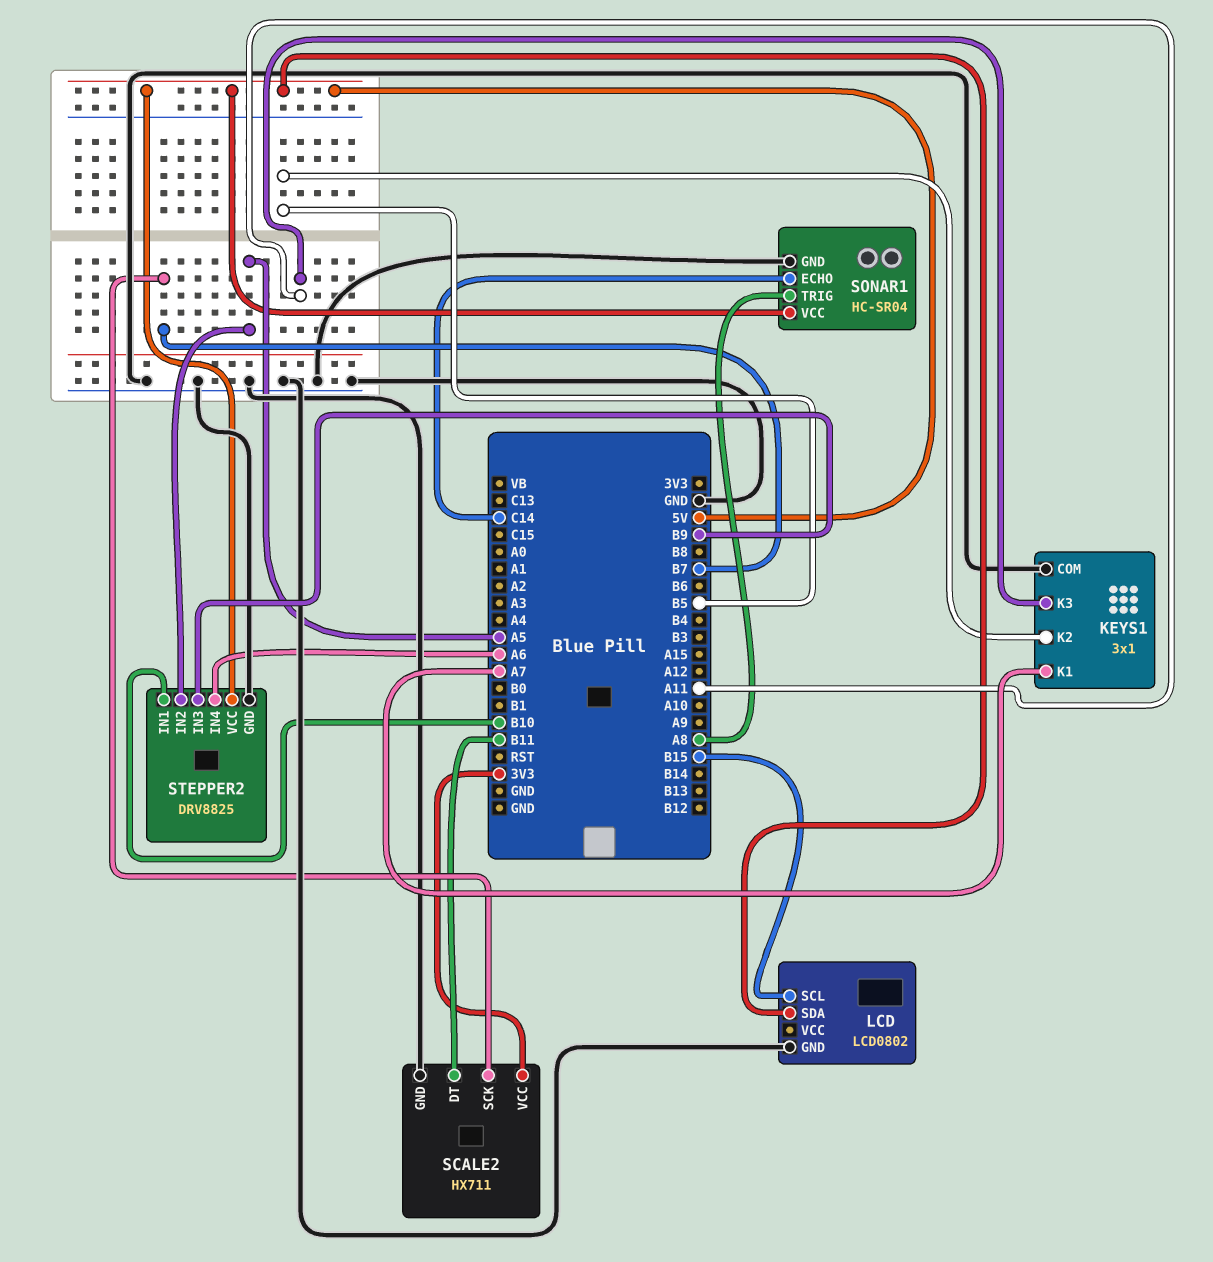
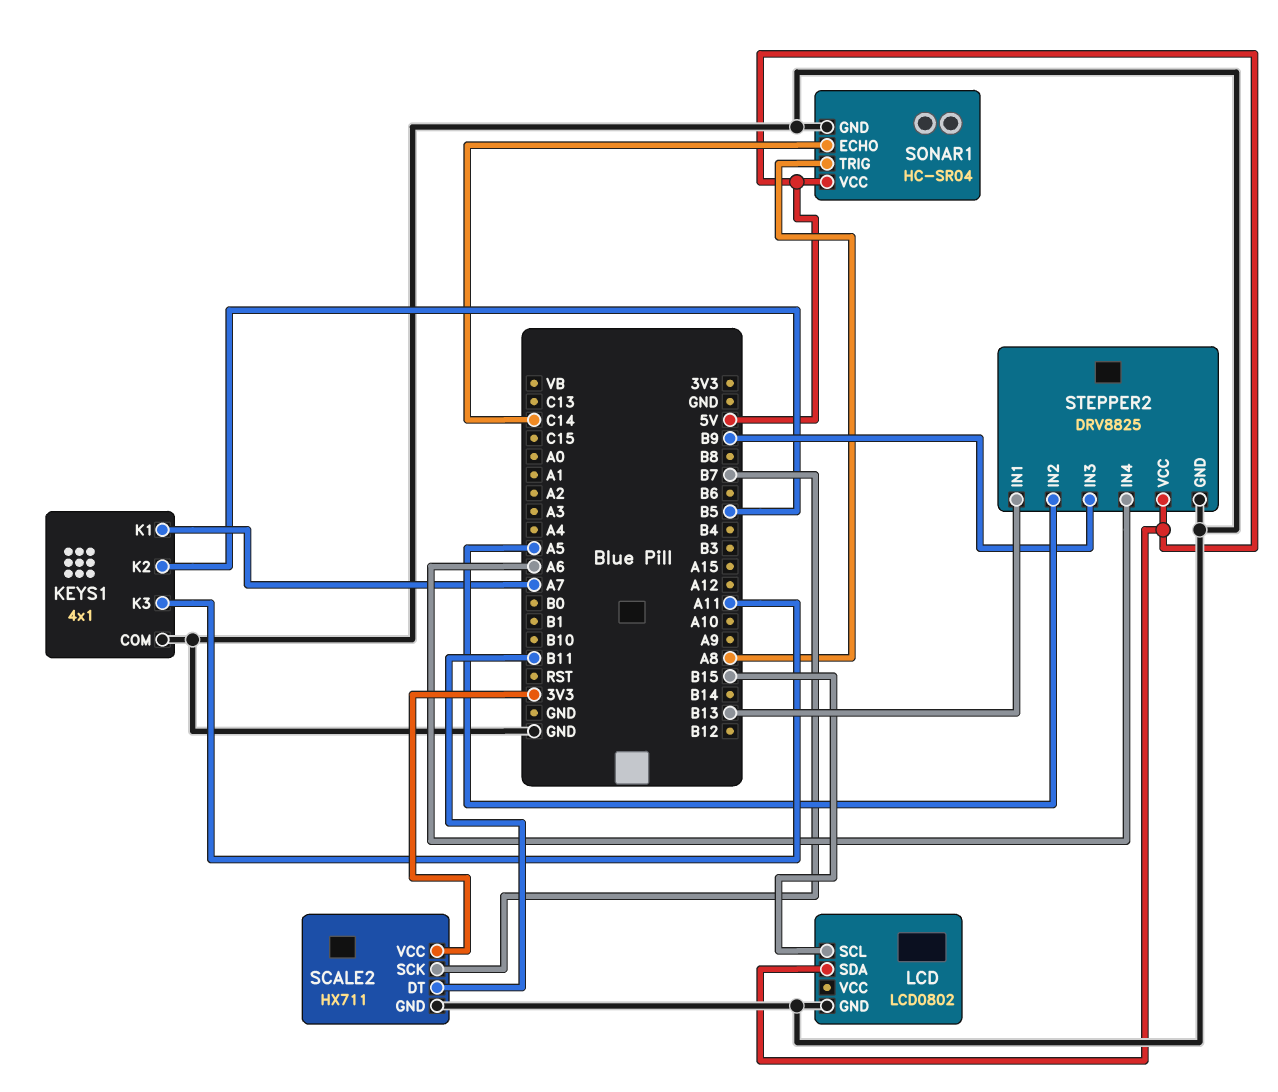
KEYS1: 3x1 -> 4x1
STEPPER2 pin IN1: B10 -> B13

